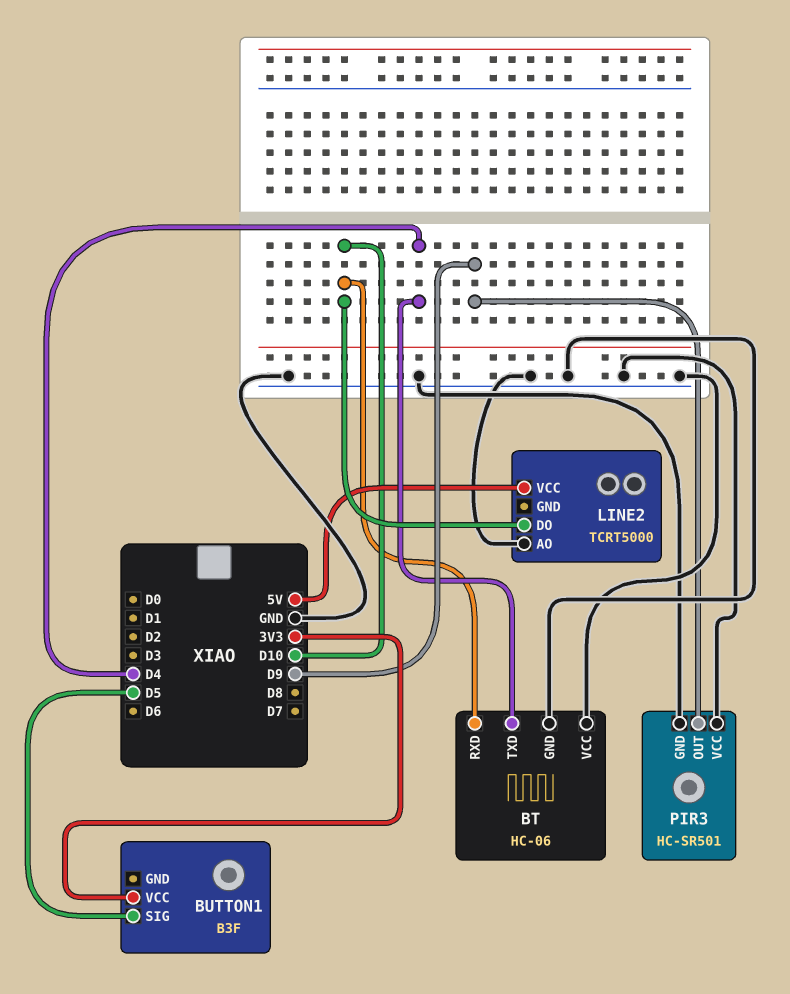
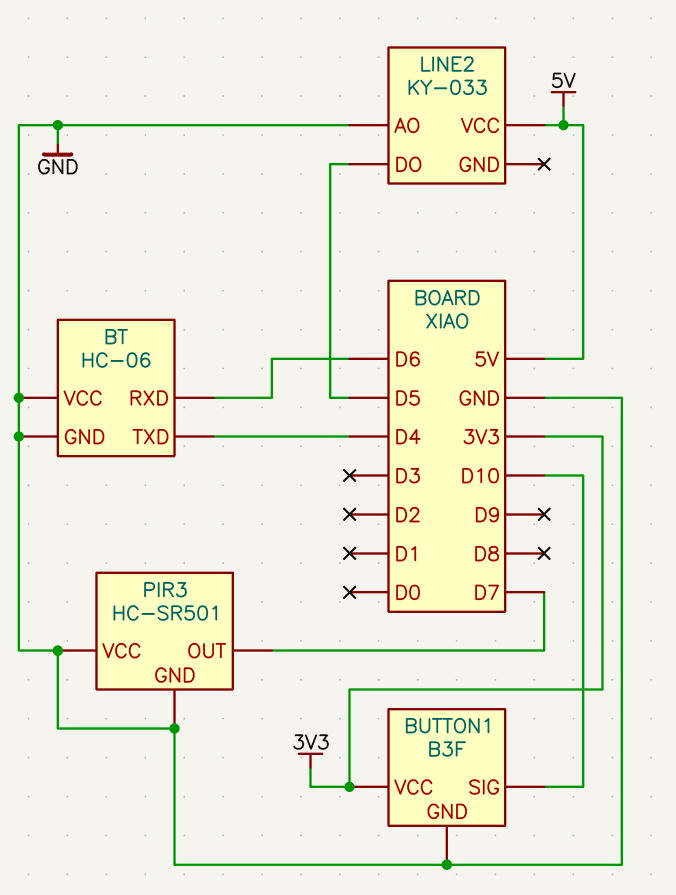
BT pin RXD: D10 -> D6
BUTTON1 pin GND: none -> GND
BUTTON1 pin SIG: D5 -> D10
LINE2: TCRT5000 -> KY-033
LINE2 pin DO: D10 -> D5
PIR3 pin OUT: D9 -> D7

